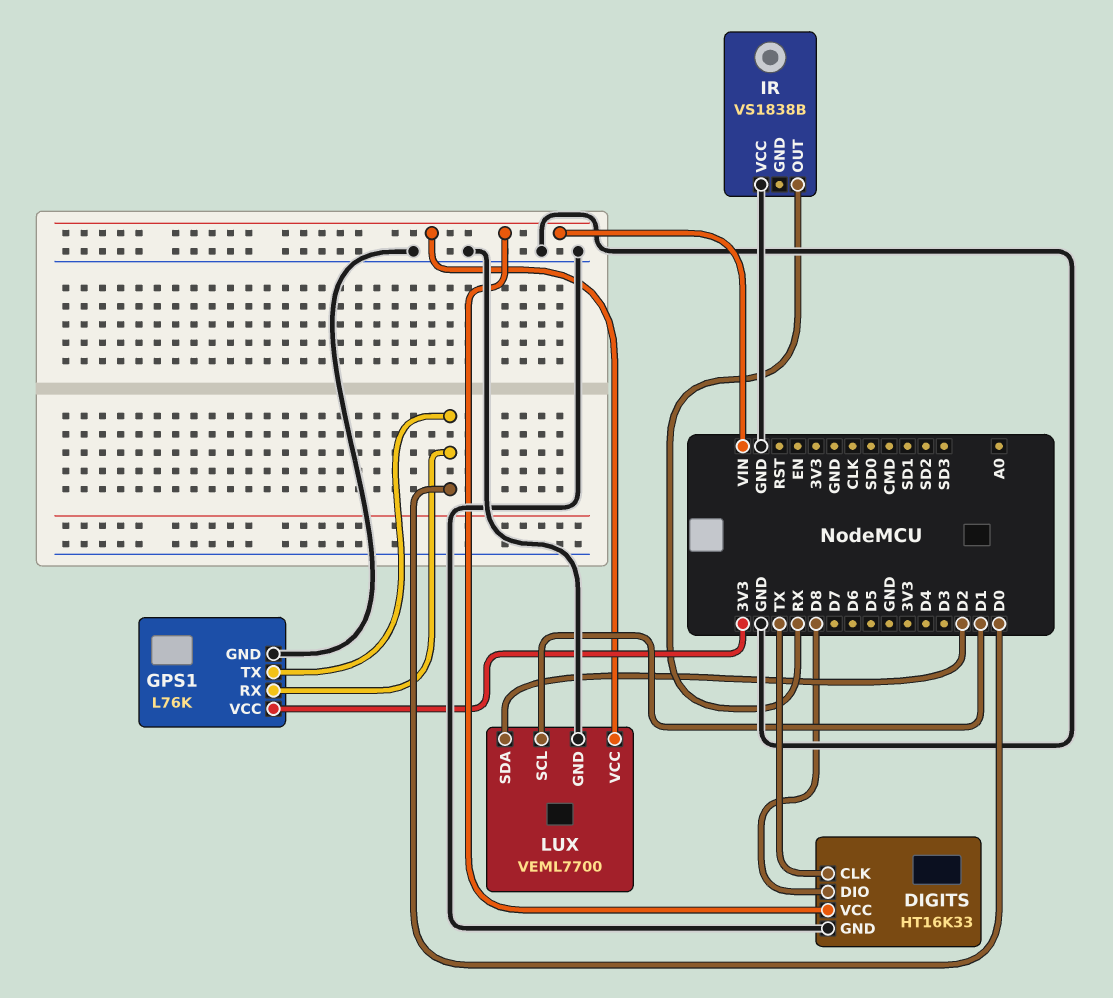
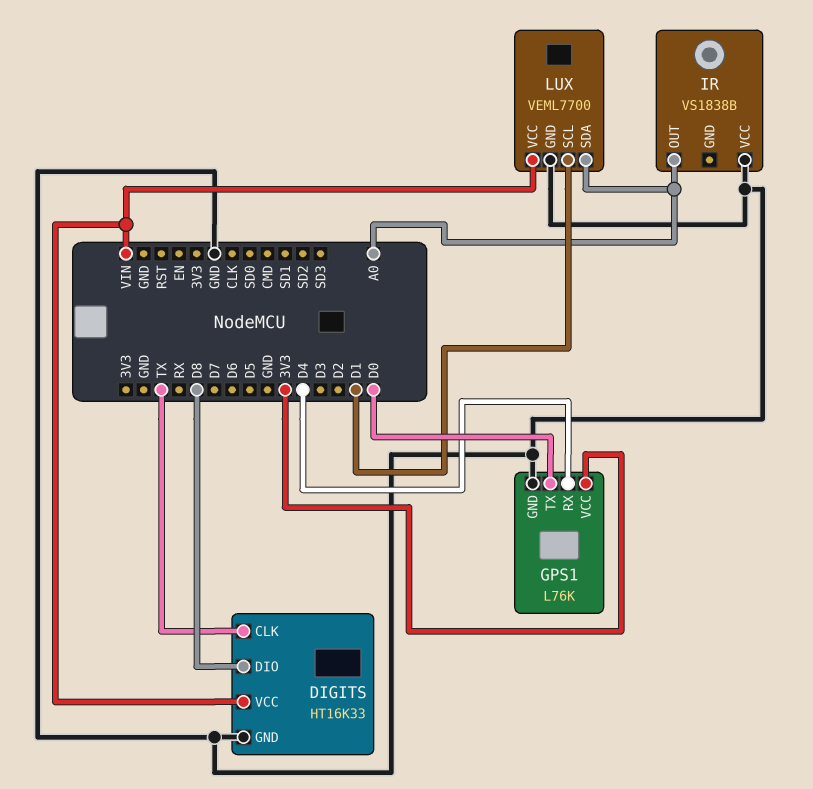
GPS1 pin RX: D0 -> D4
IR pin OUT: RX -> A0
LUX pin SDA: D2 -> A0

